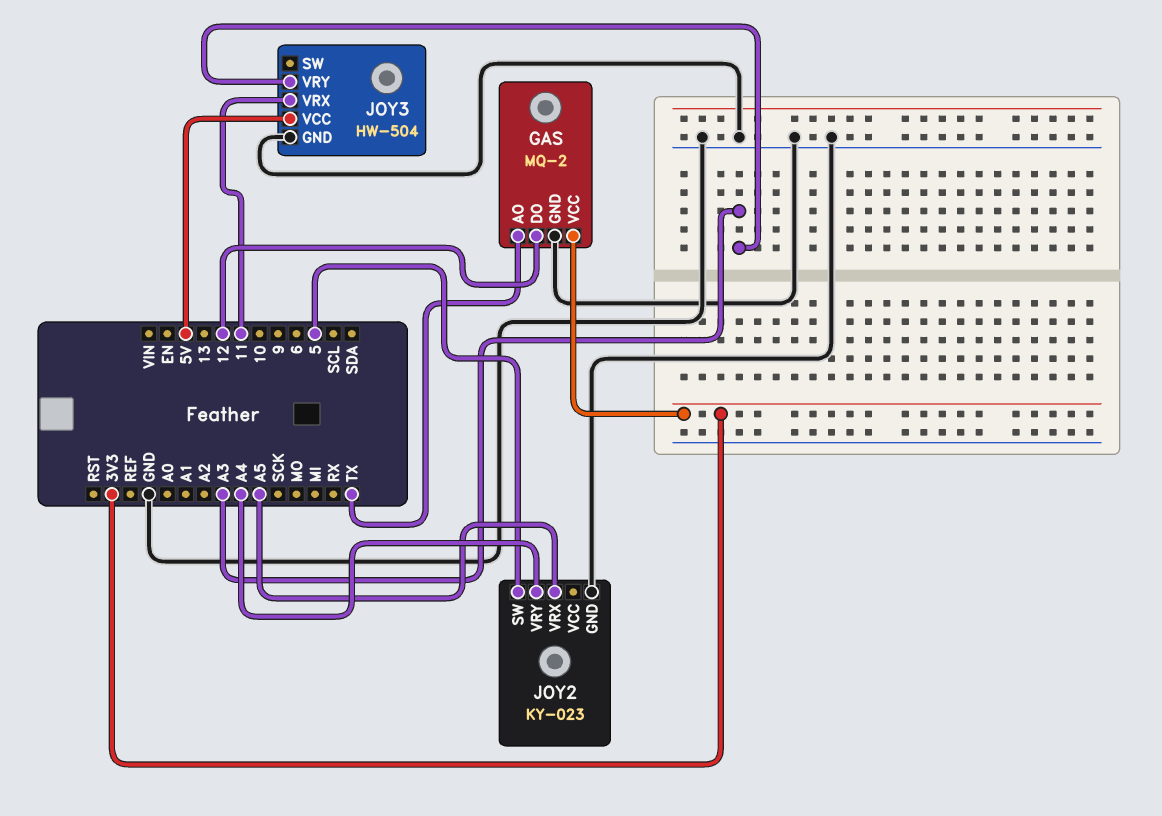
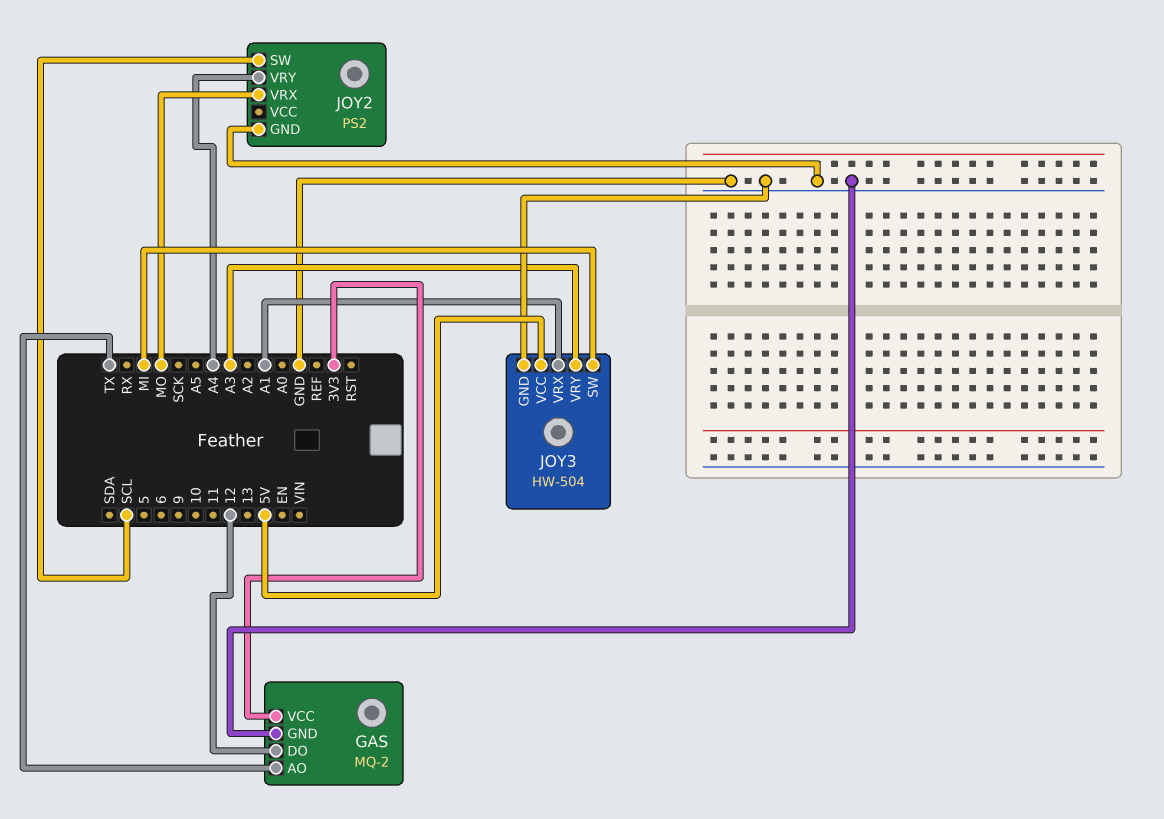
JOY2: KY-023 -> PS2
JOY2 pin SW: 5 -> SCL
JOY2 pin VRX: A5 -> MO
JOY3 pin SW: none -> MI
JOY3 pin VRX: 11 -> A1

